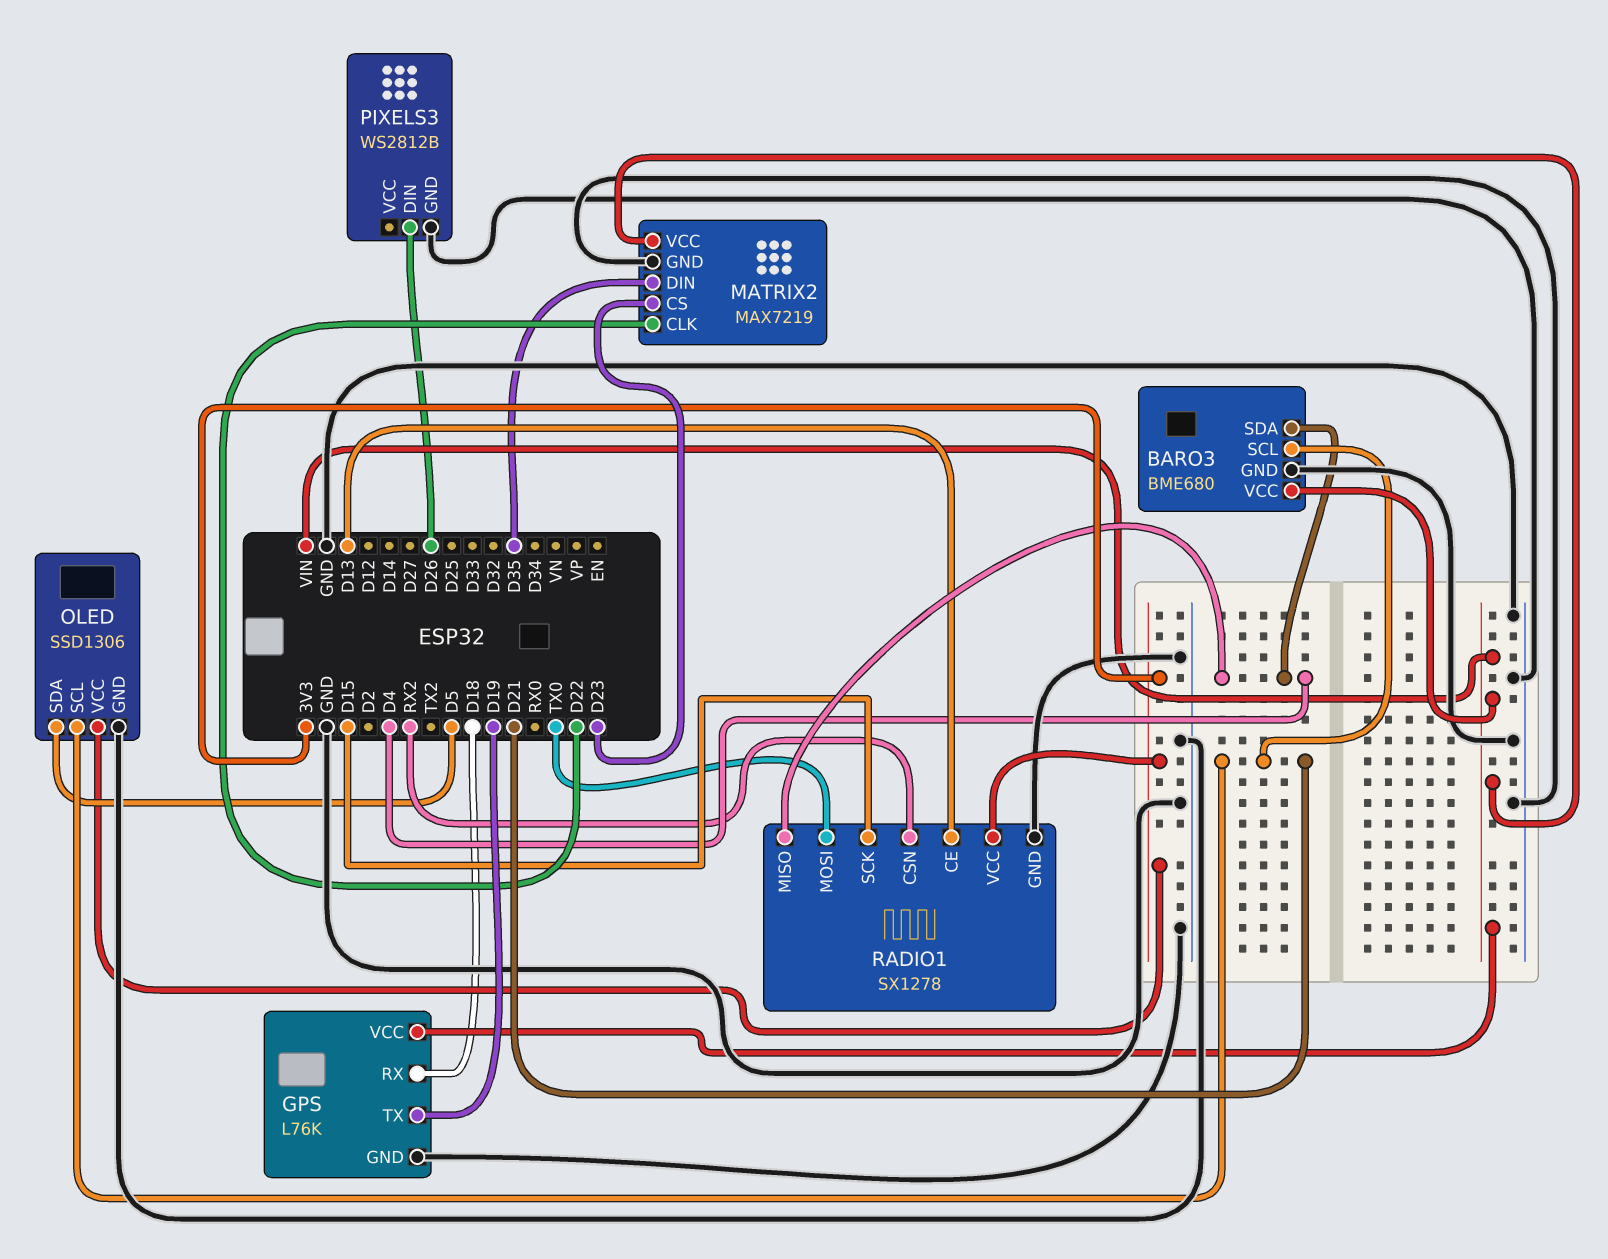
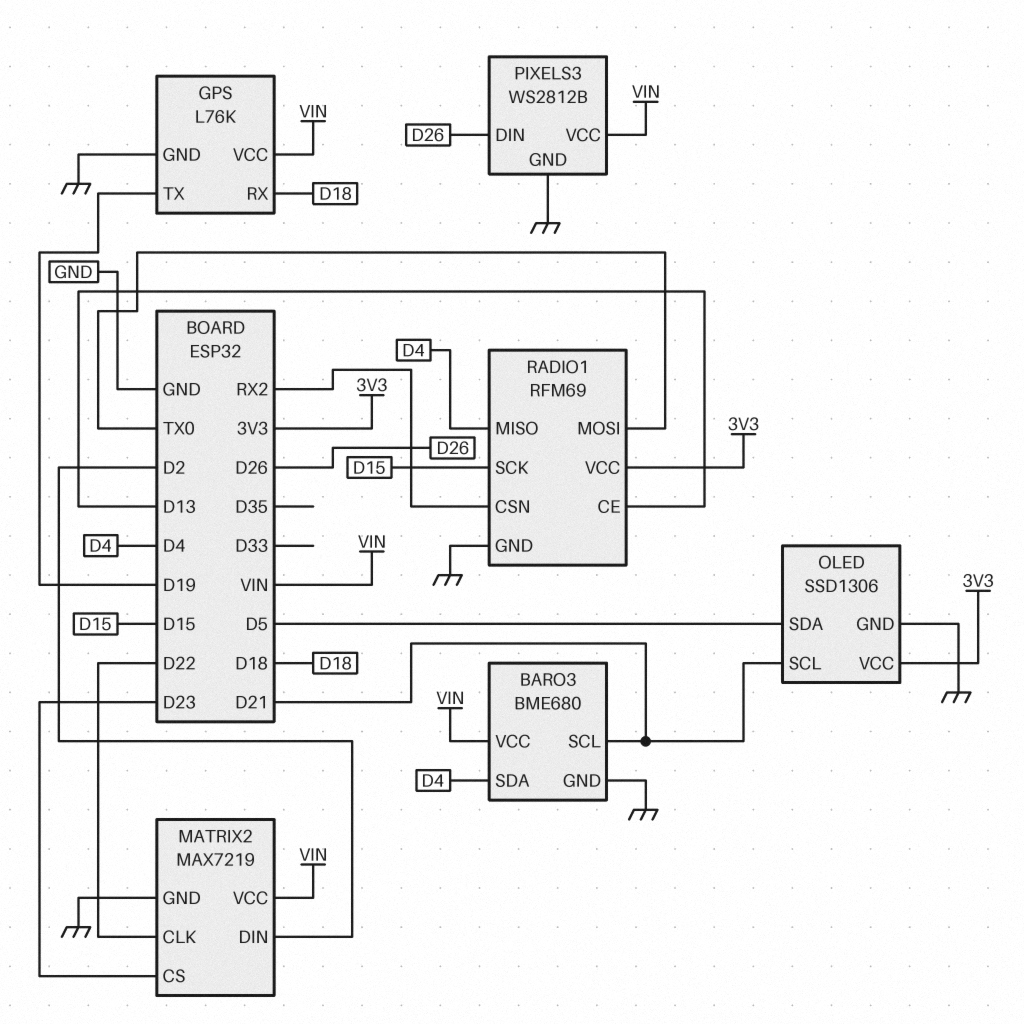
MATRIX2 pin DIN: D35 -> D2
PIXELS3 pin VCC: none -> VIN
RADIO1: SX1278 -> RFM69

